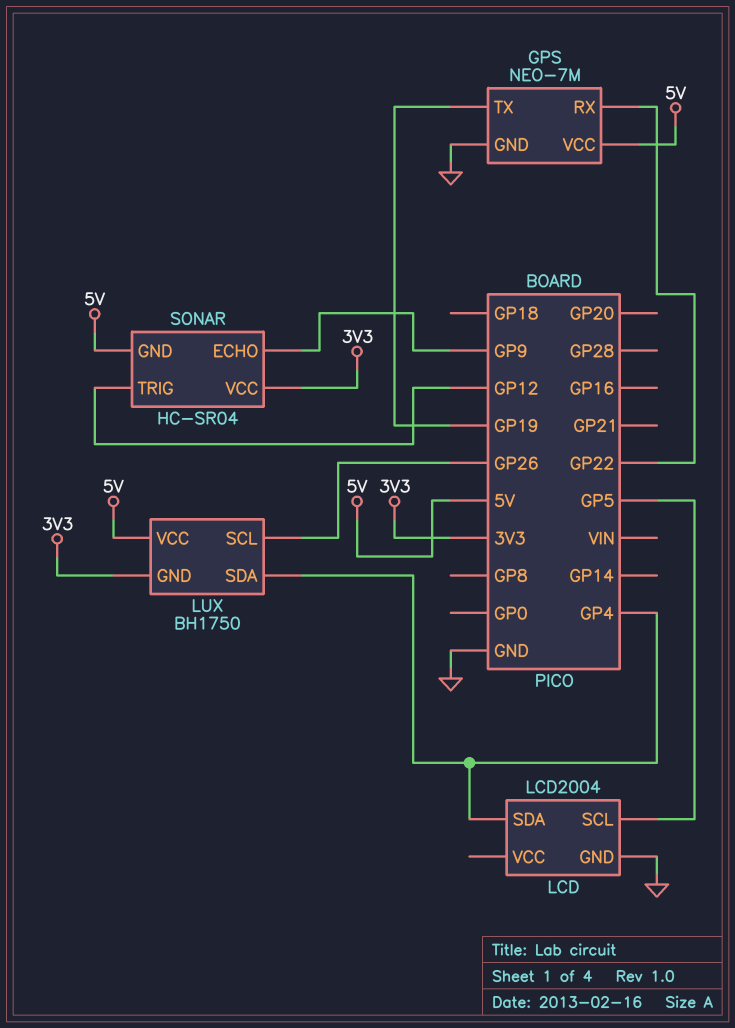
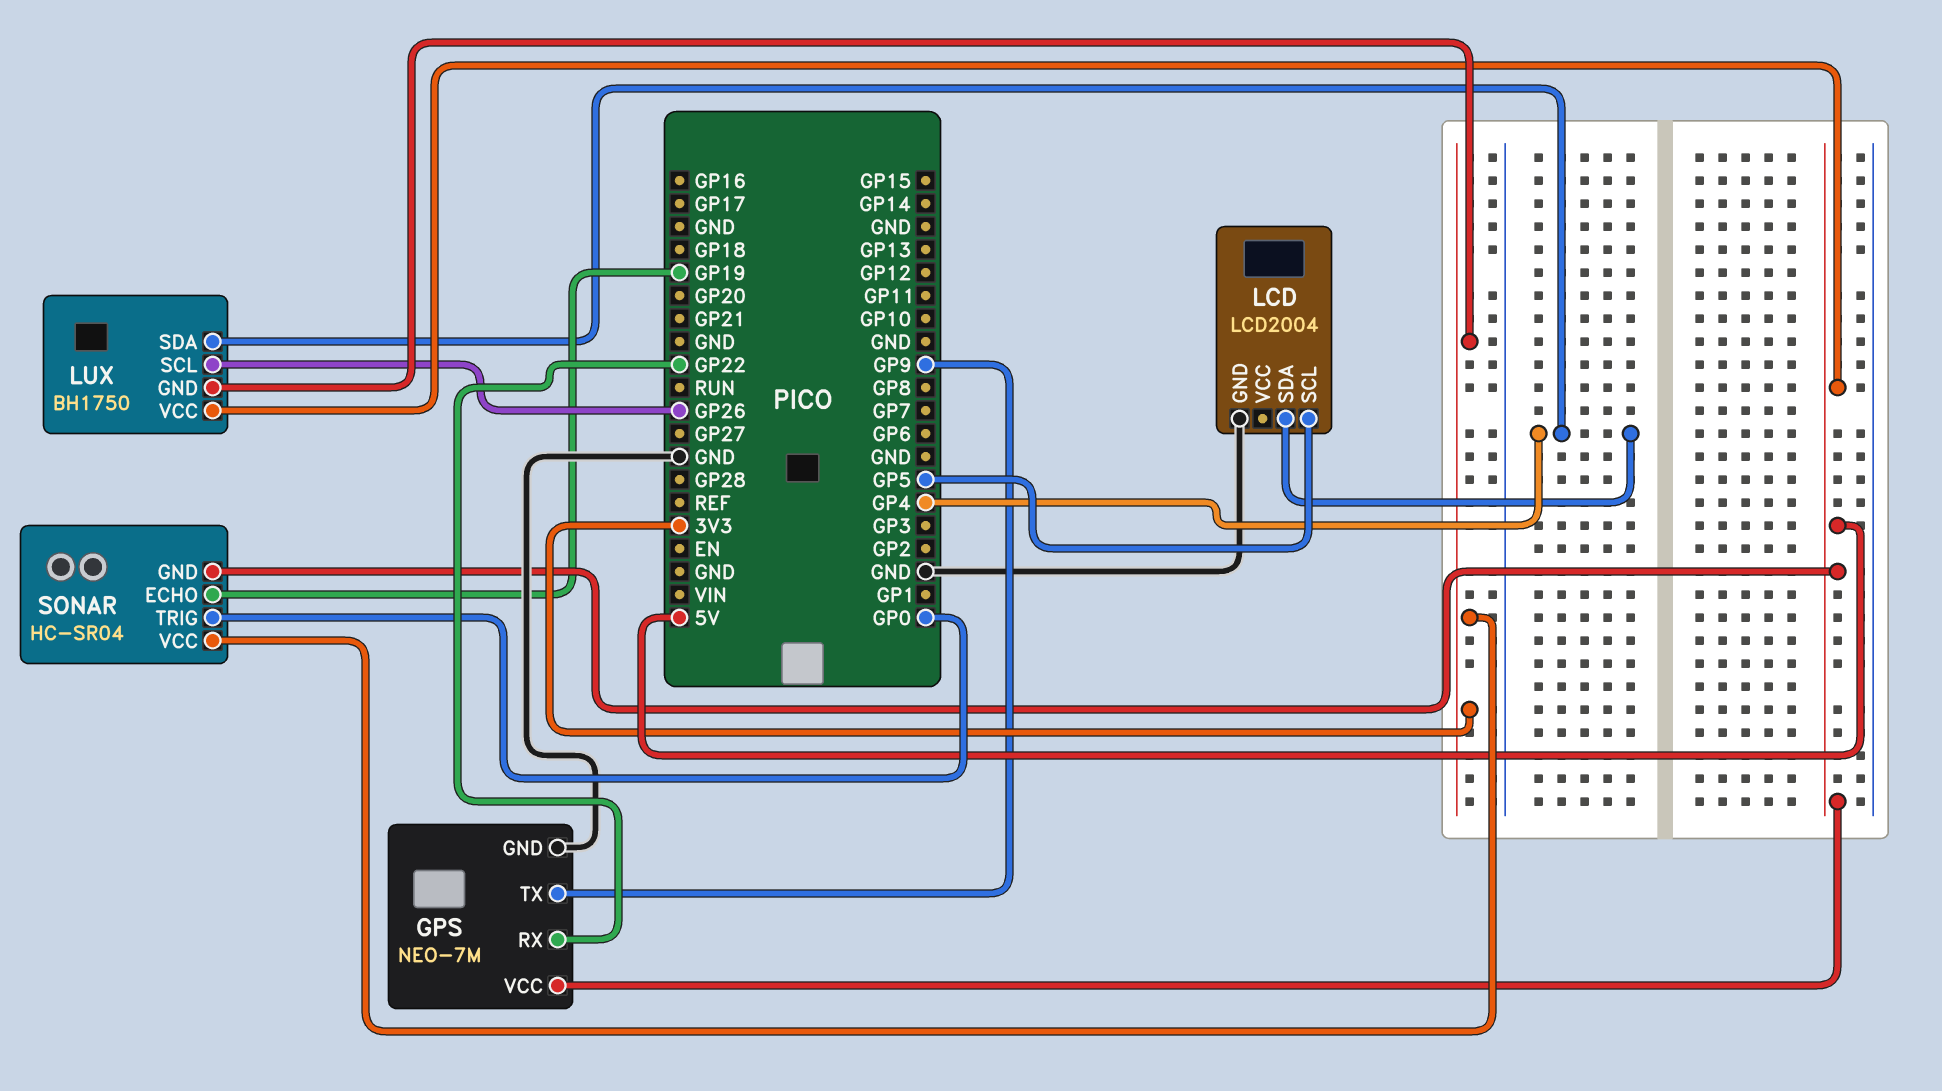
GPS pin TX: GP19 -> GP9
SONAR pin ECHO: GP9 -> GP19
SONAR pin TRIG: GP12 -> GP0

